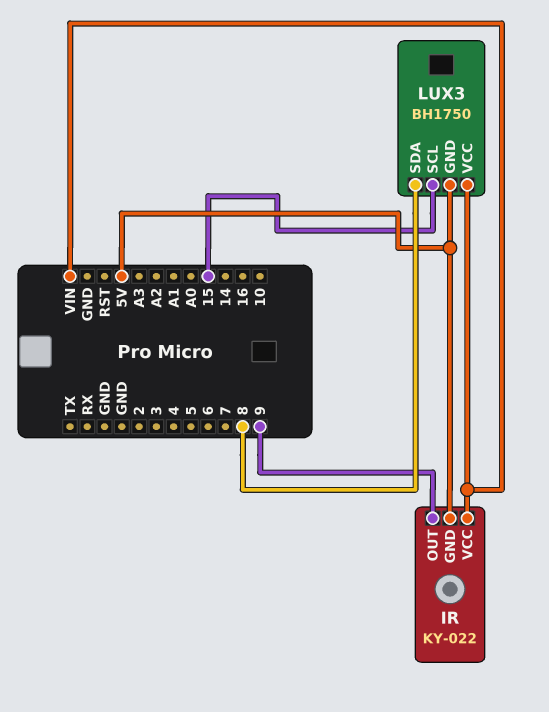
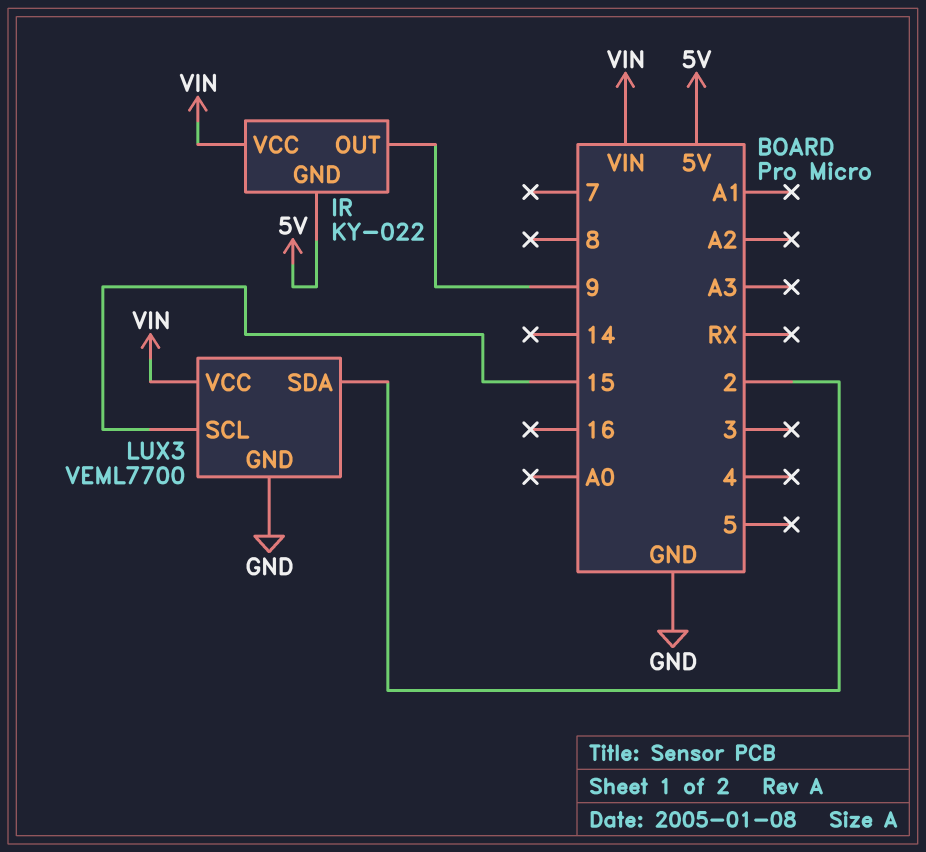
LUX3: BH1750 -> VEML7700
LUX3 pin GND: 5V -> GND
LUX3 pin SDA: 8 -> 2

